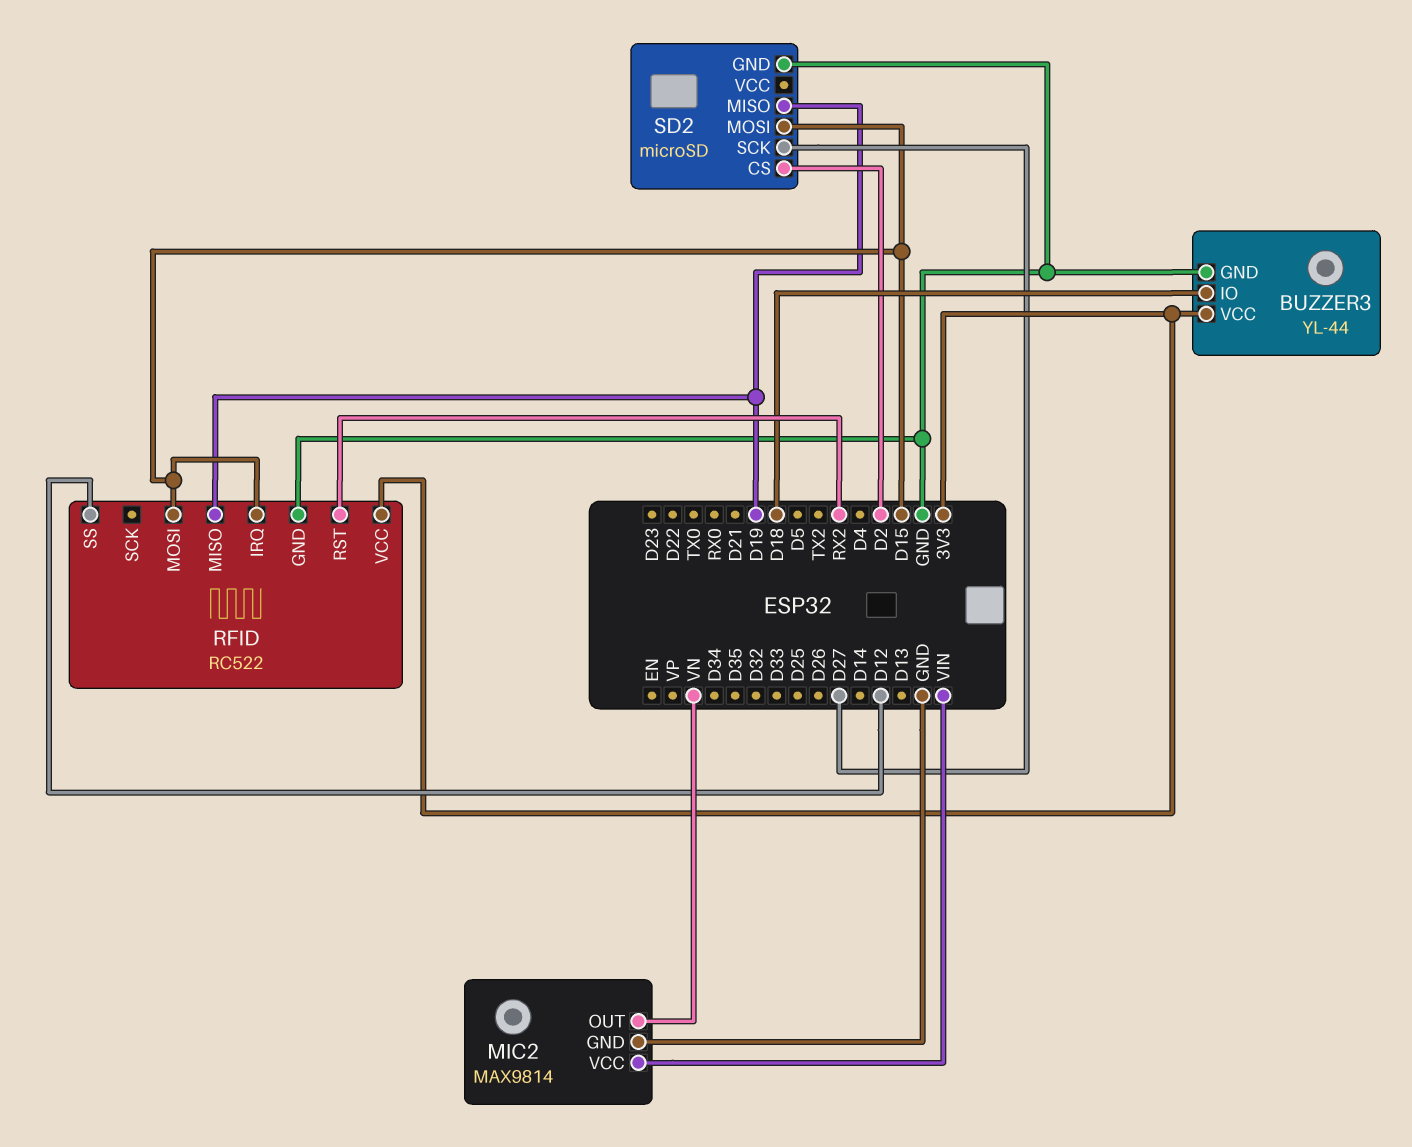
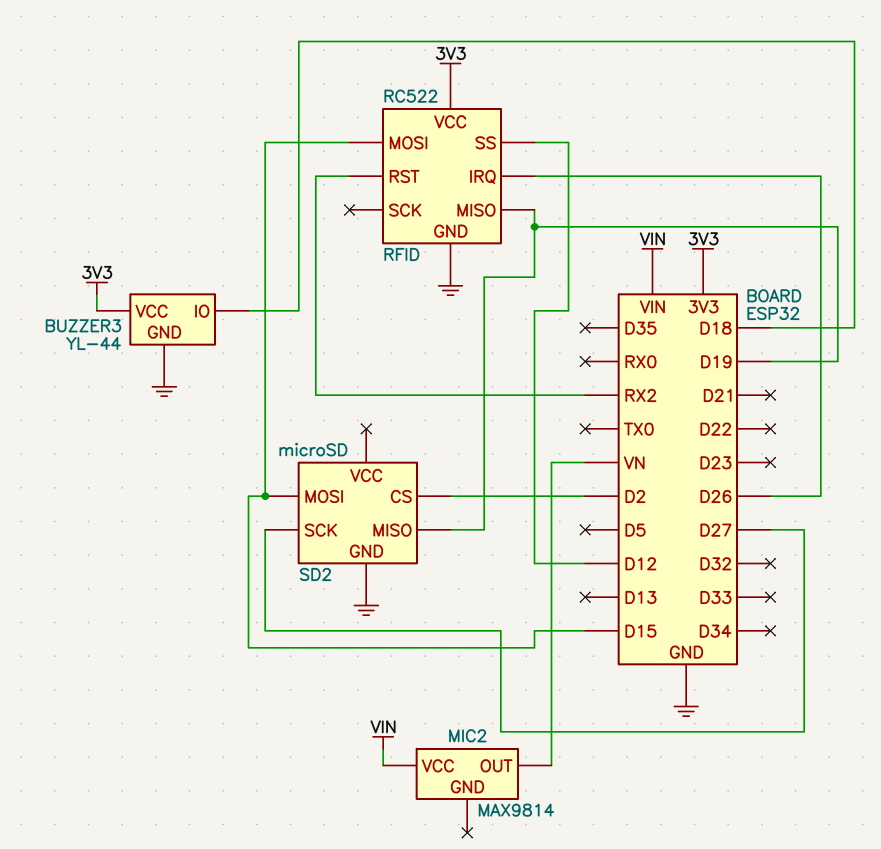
MIC2 pin GND: GND -> none
RFID pin IRQ: D15 -> D26

